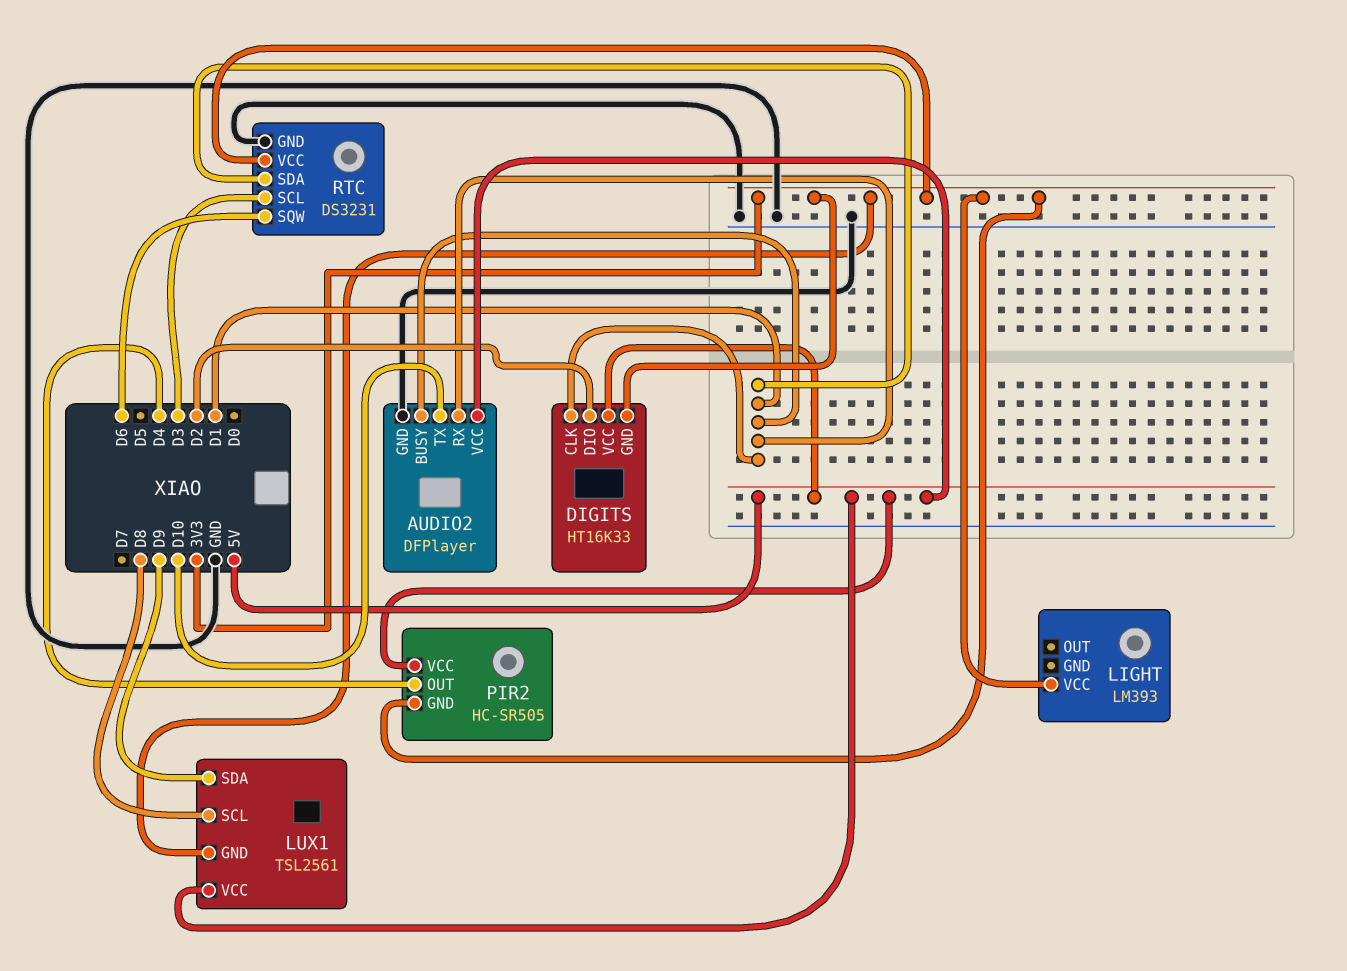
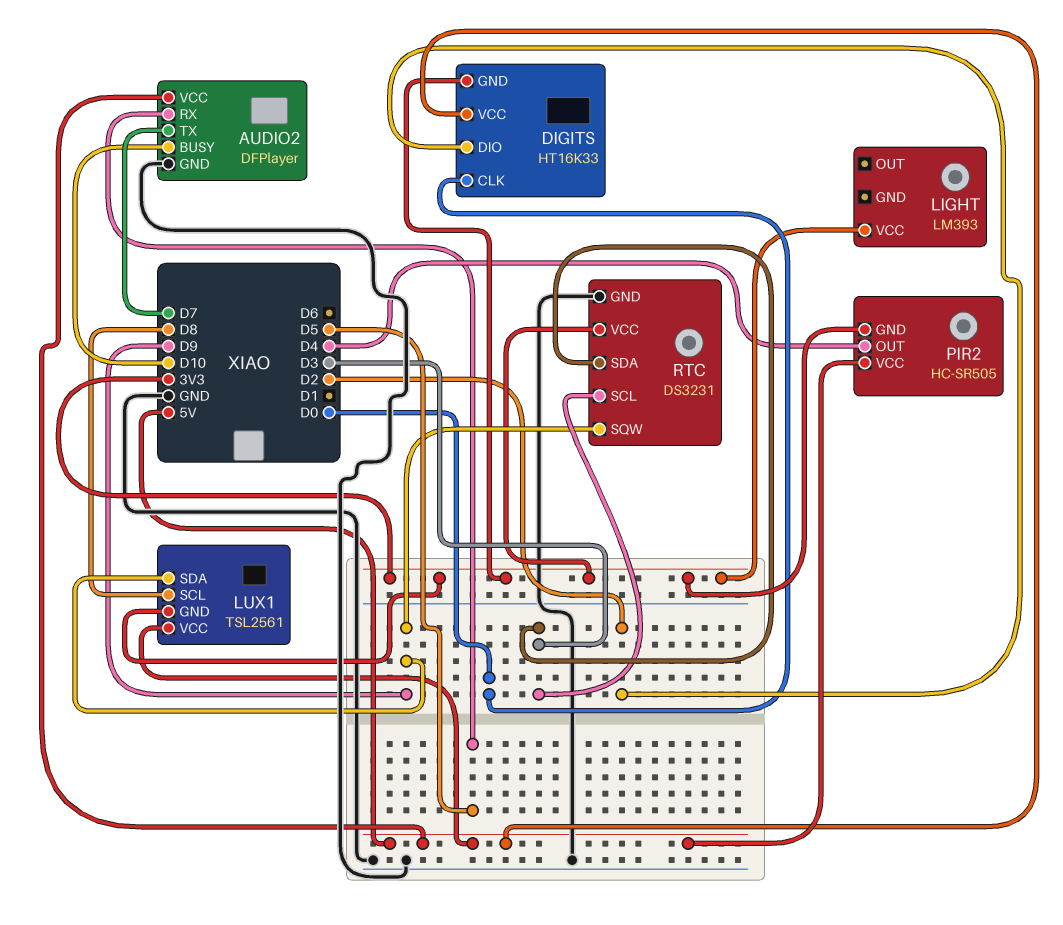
AUDIO2 pin BUSY: D1 -> D10
AUDIO2 pin RX: D1 -> D5
AUDIO2 pin TX: D10 -> D7
DIGITS pin CLK: D1 -> D0
RTC pin SDA: D1 -> D3
RTC pin SQW: D6 -> D9

